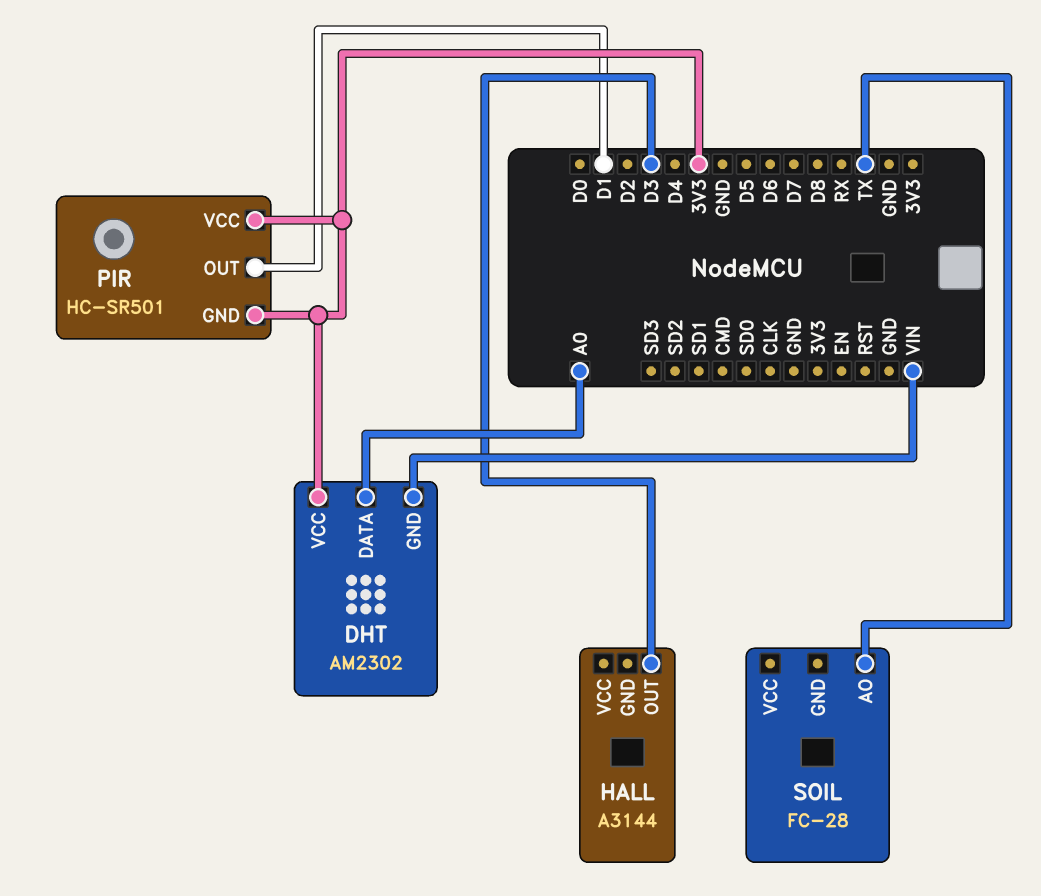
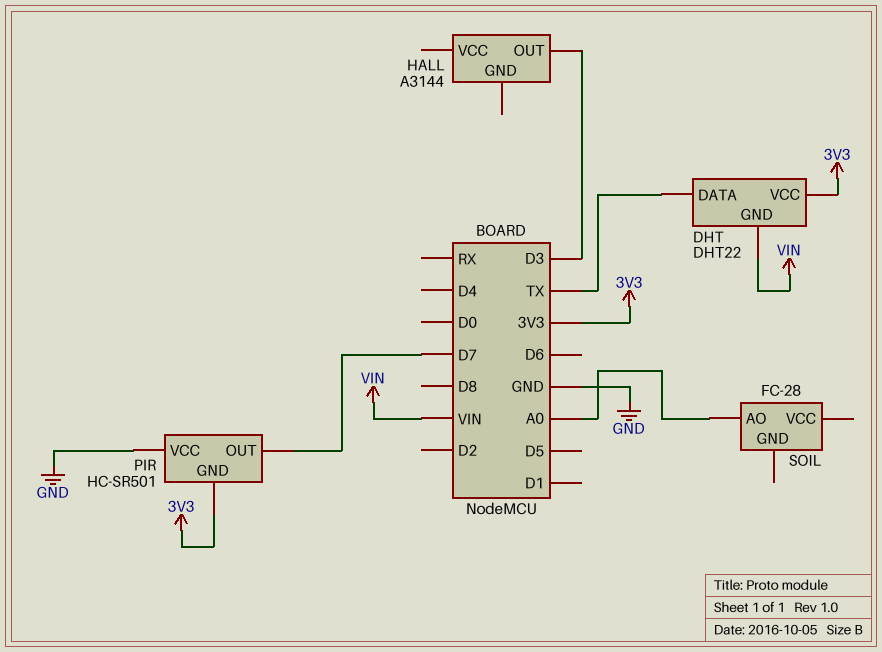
DHT: AM2302 -> DHT22
DHT pin DATA: A0 -> TX
PIR pin OUT: D1 -> D7
PIR pin VCC: 3V3 -> GND
SOIL pin AO: TX -> A0

